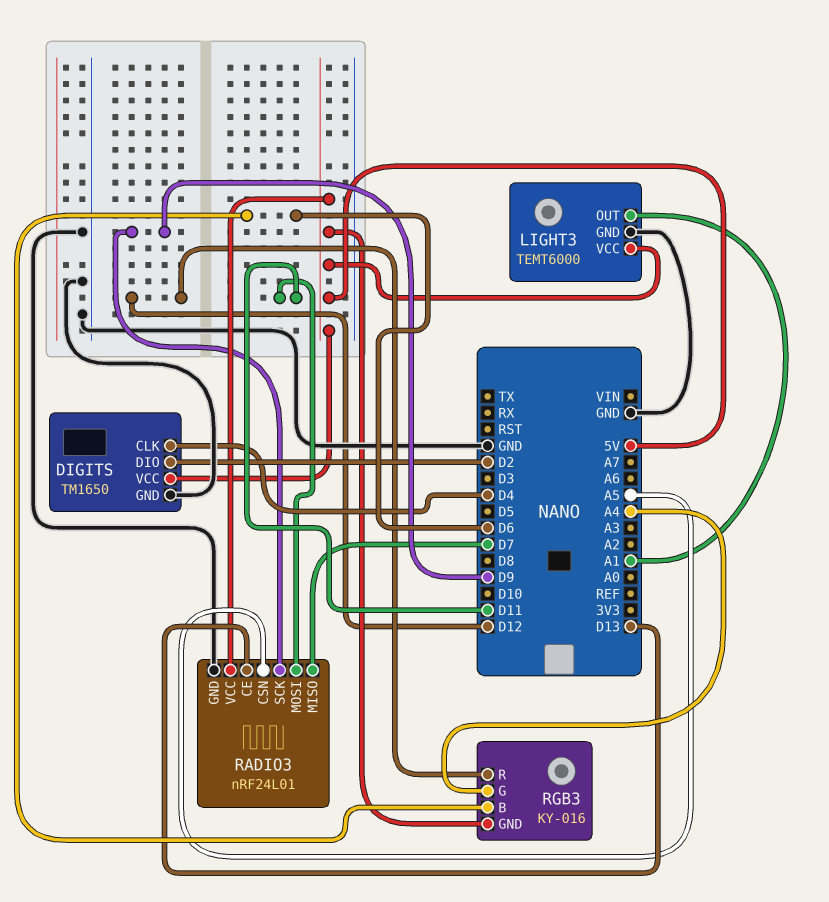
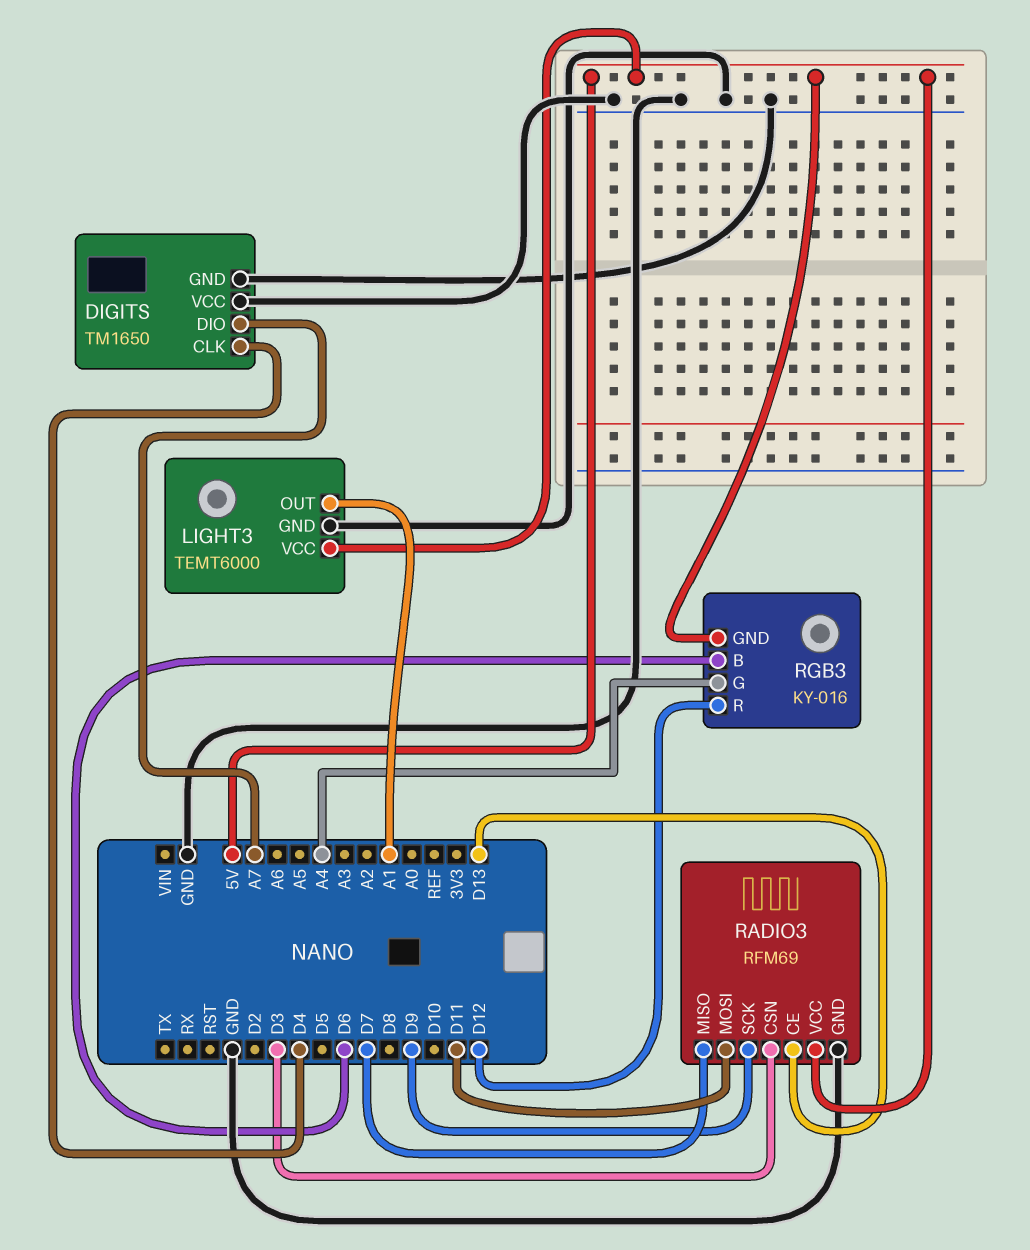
DIGITS pin DIO: D2 -> A7
DIGITS pin VCC: 5V -> GND
RADIO3: nRF24L01 -> RFM69
RADIO3 pin CSN: A5 -> D3

